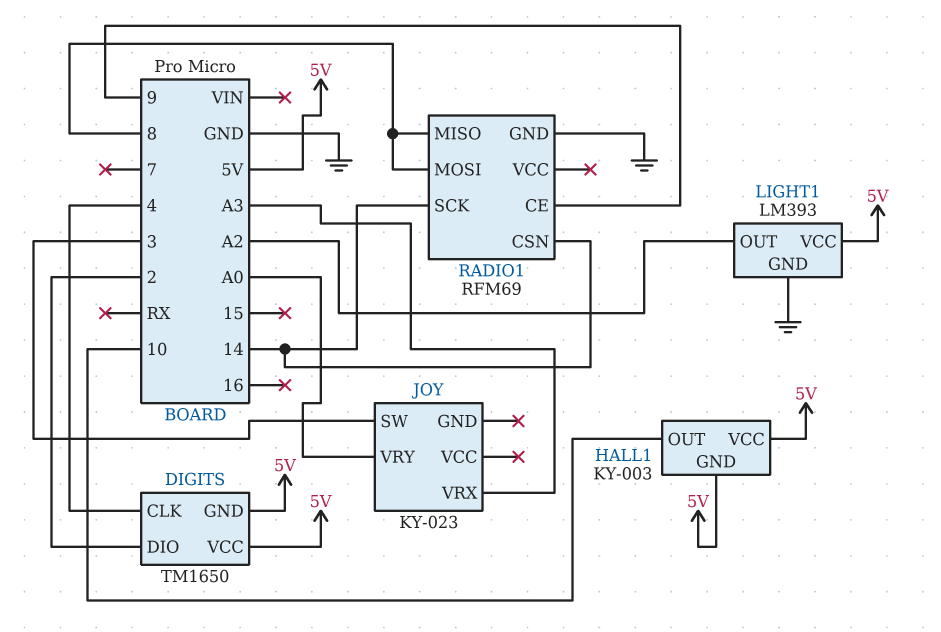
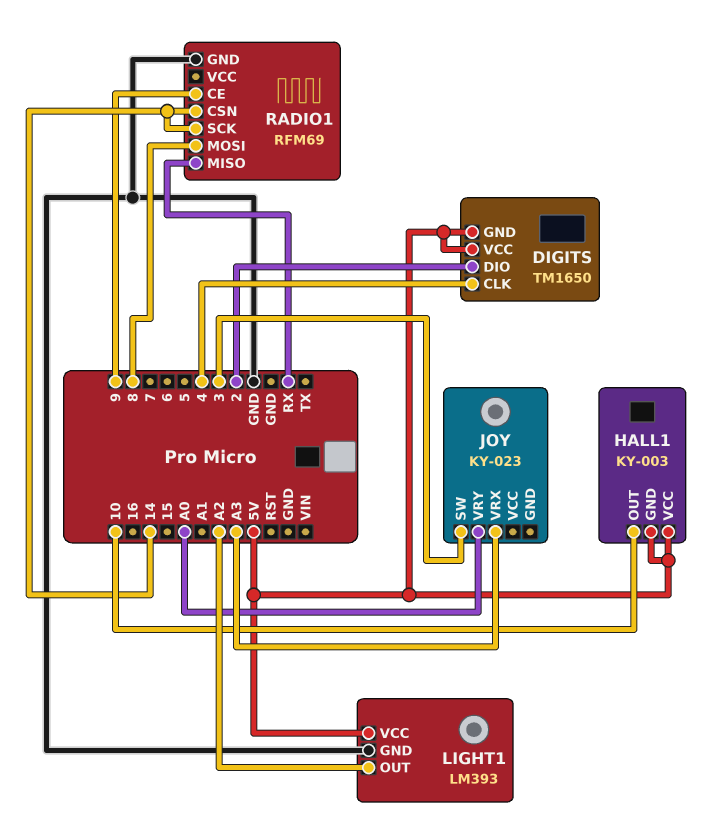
RADIO1 pin MISO: 8 -> RX

